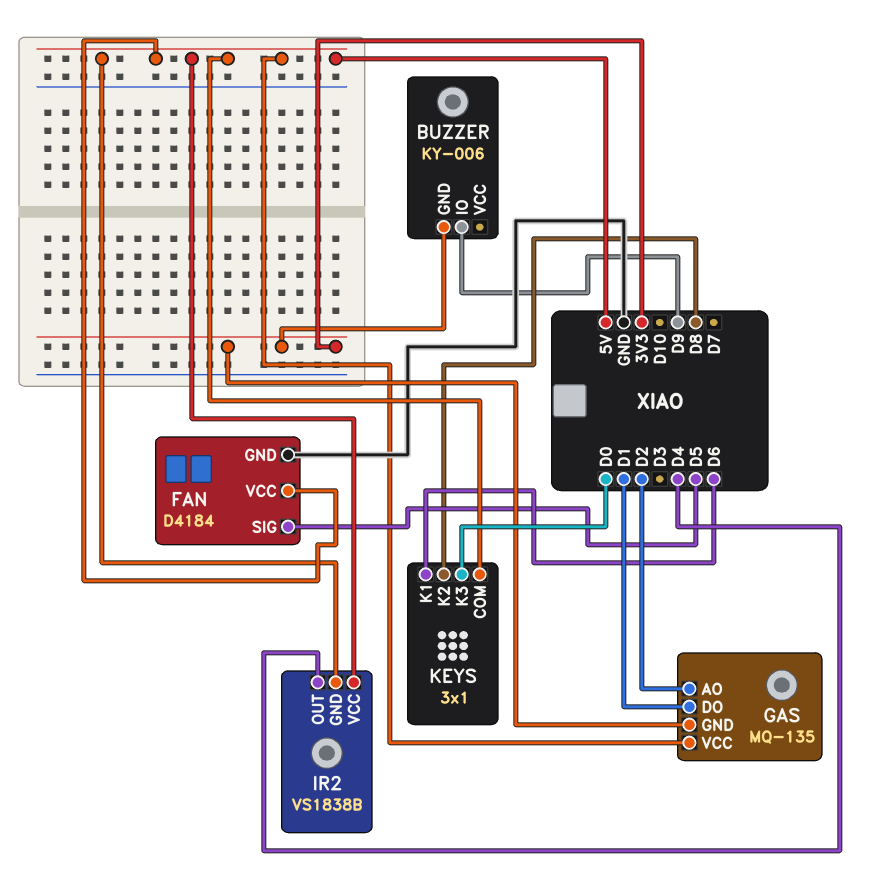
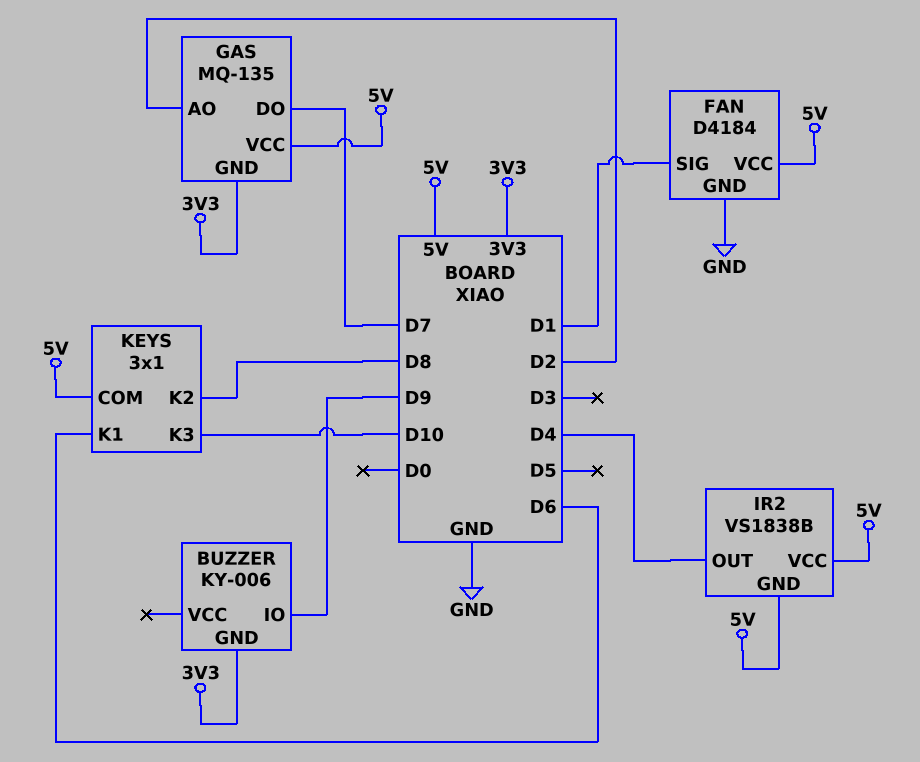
FAN pin SIG: D5 -> D1
GAS pin DO: D1 -> D7
KEYS pin K3: D0 -> D10

